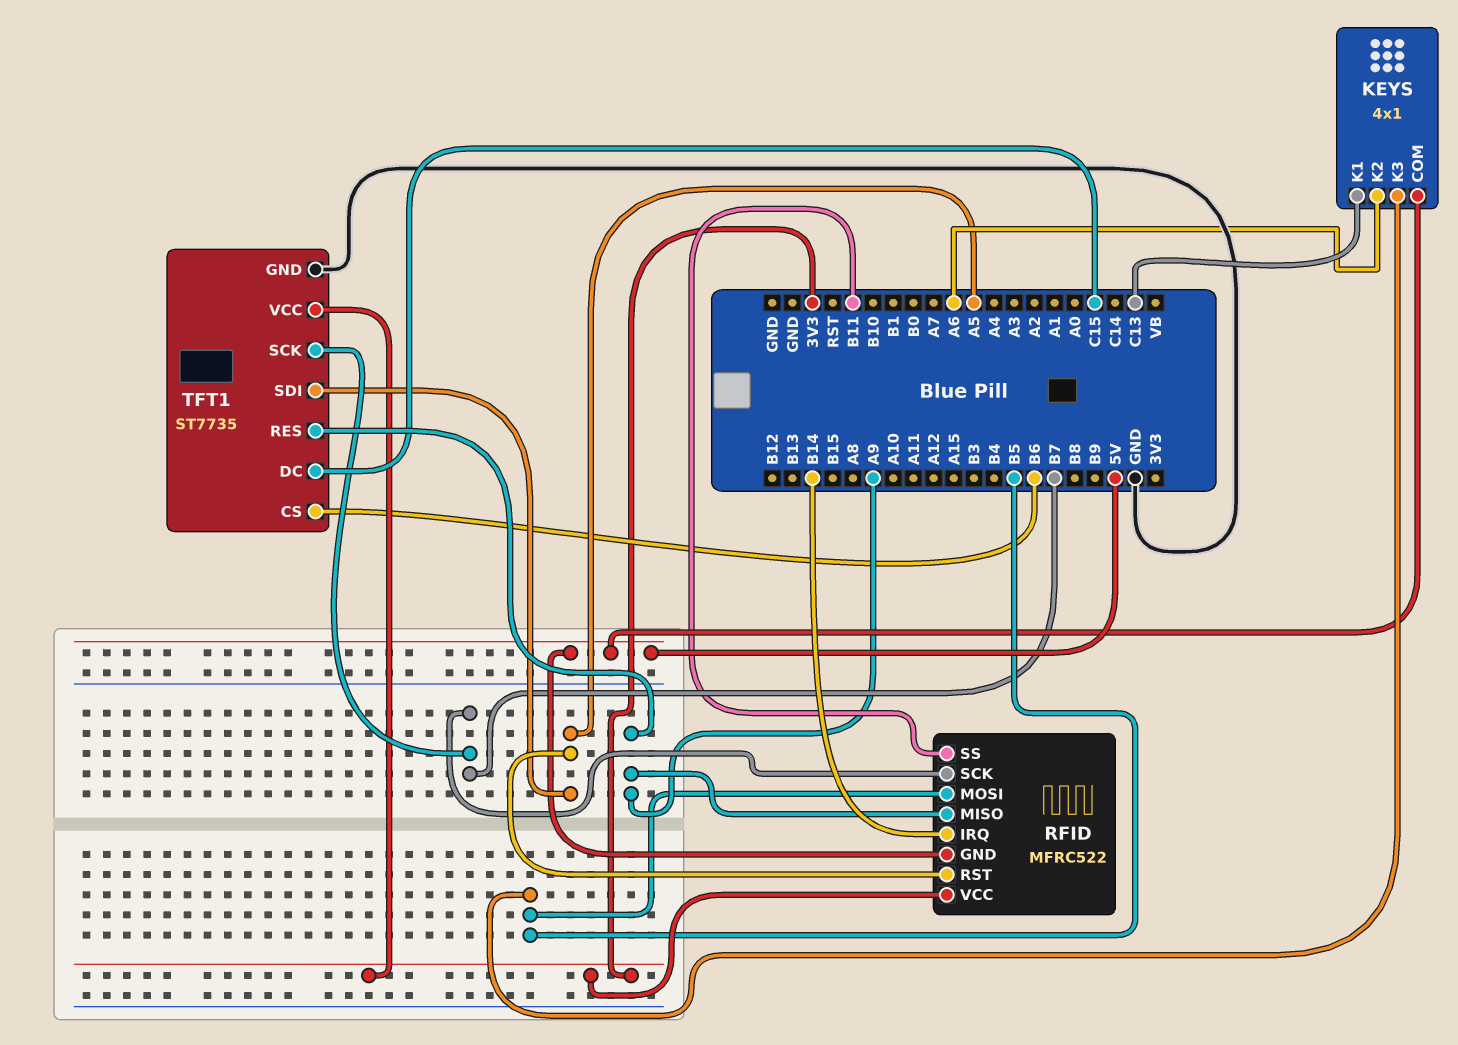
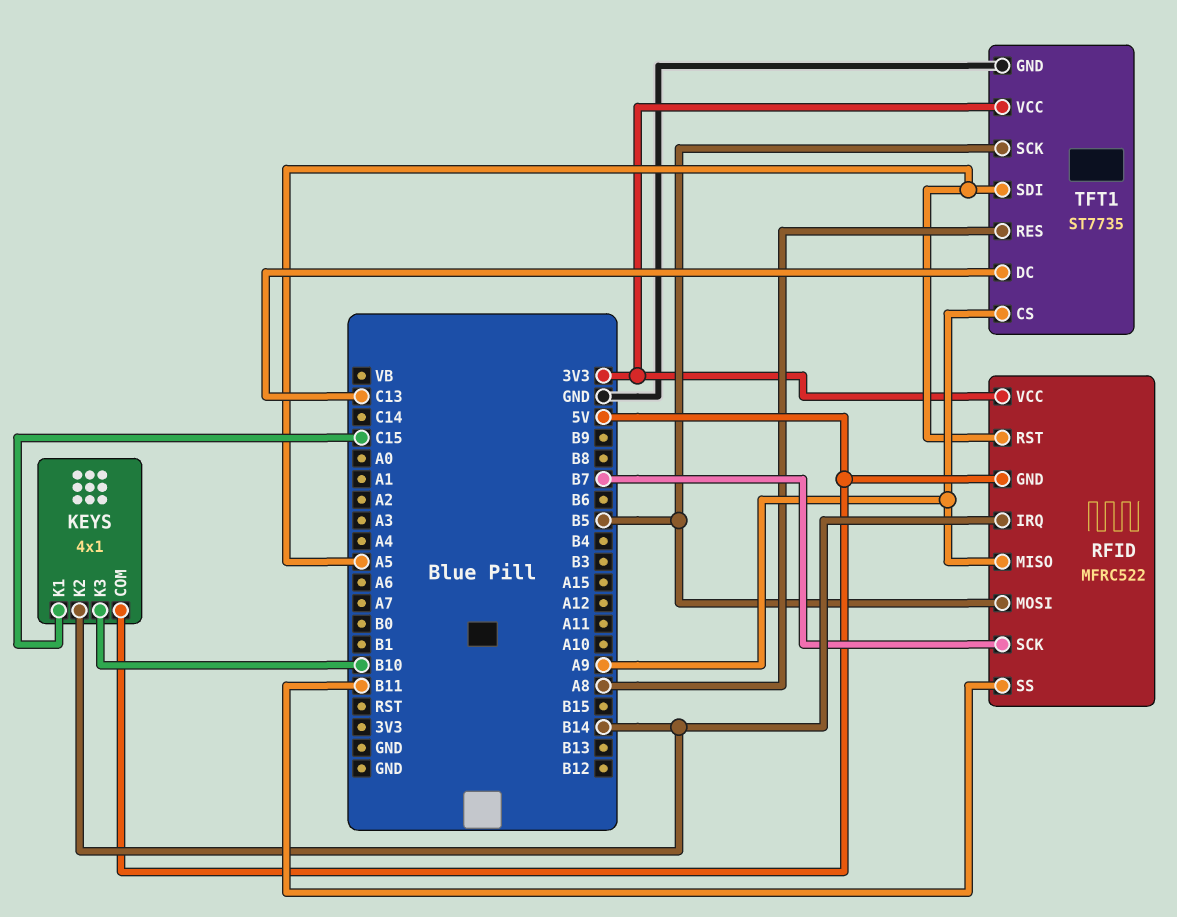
KEYS pin K1: C13 -> C15
KEYS pin K2: A6 -> B14
KEYS pin K3: B5 -> B10
TFT1 pin CS: B6 -> A9
TFT1 pin DC: C15 -> C13
TFT1 pin RES: A9 -> A8
TFT1 pin SCK: B7 -> B5

